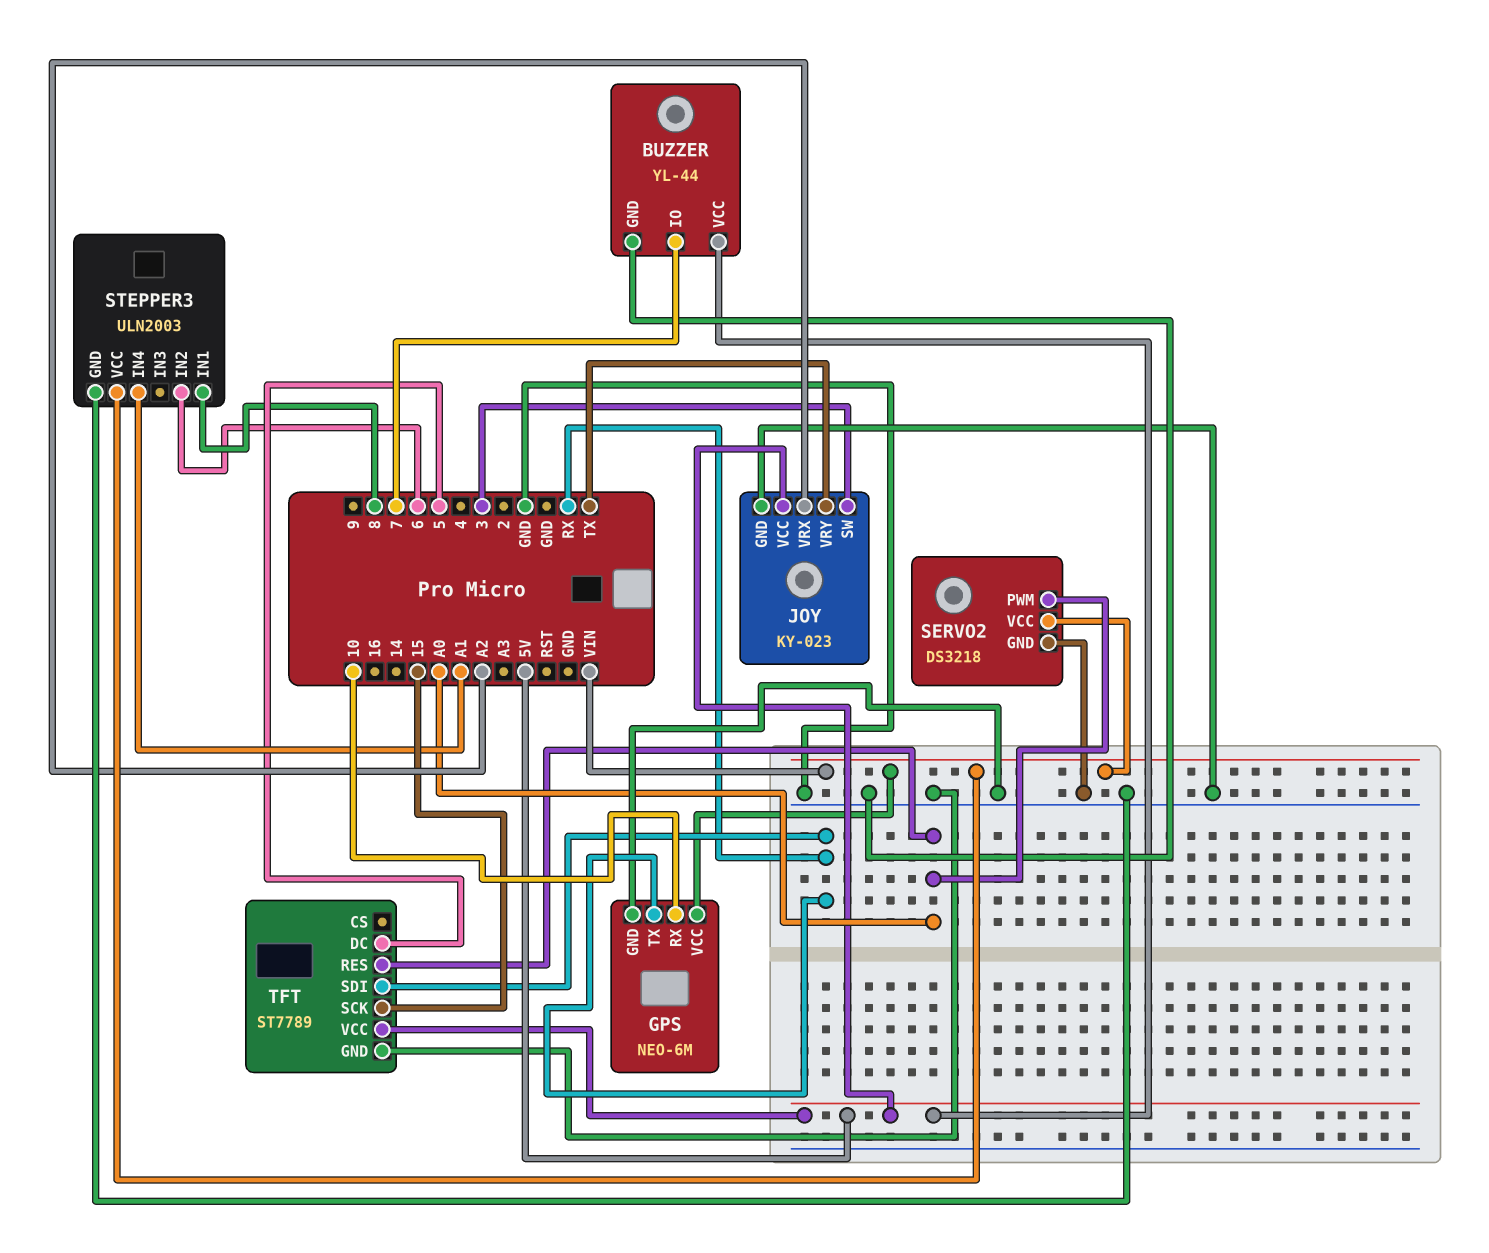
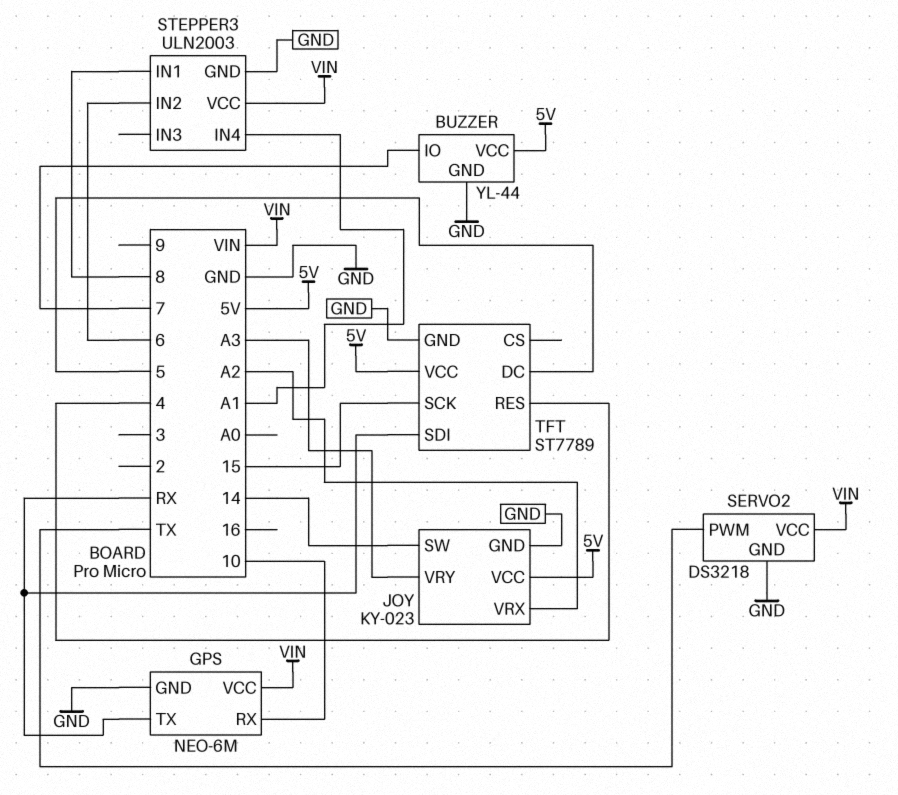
JOY pin SW: 3 -> 14
JOY pin VRY: TX -> A3
SERVO2 pin PWM: A0 -> TX
TFT pin RES: A0 -> 4

